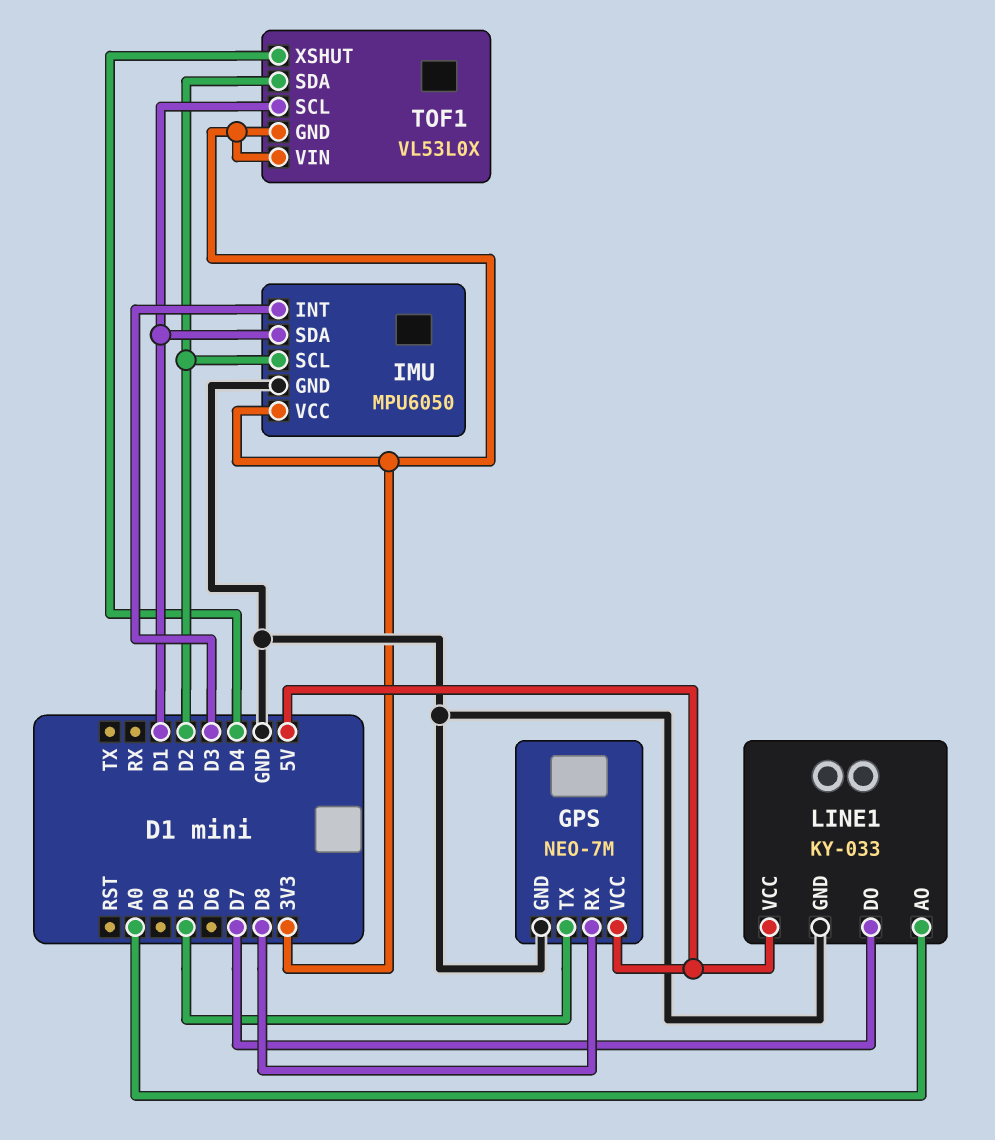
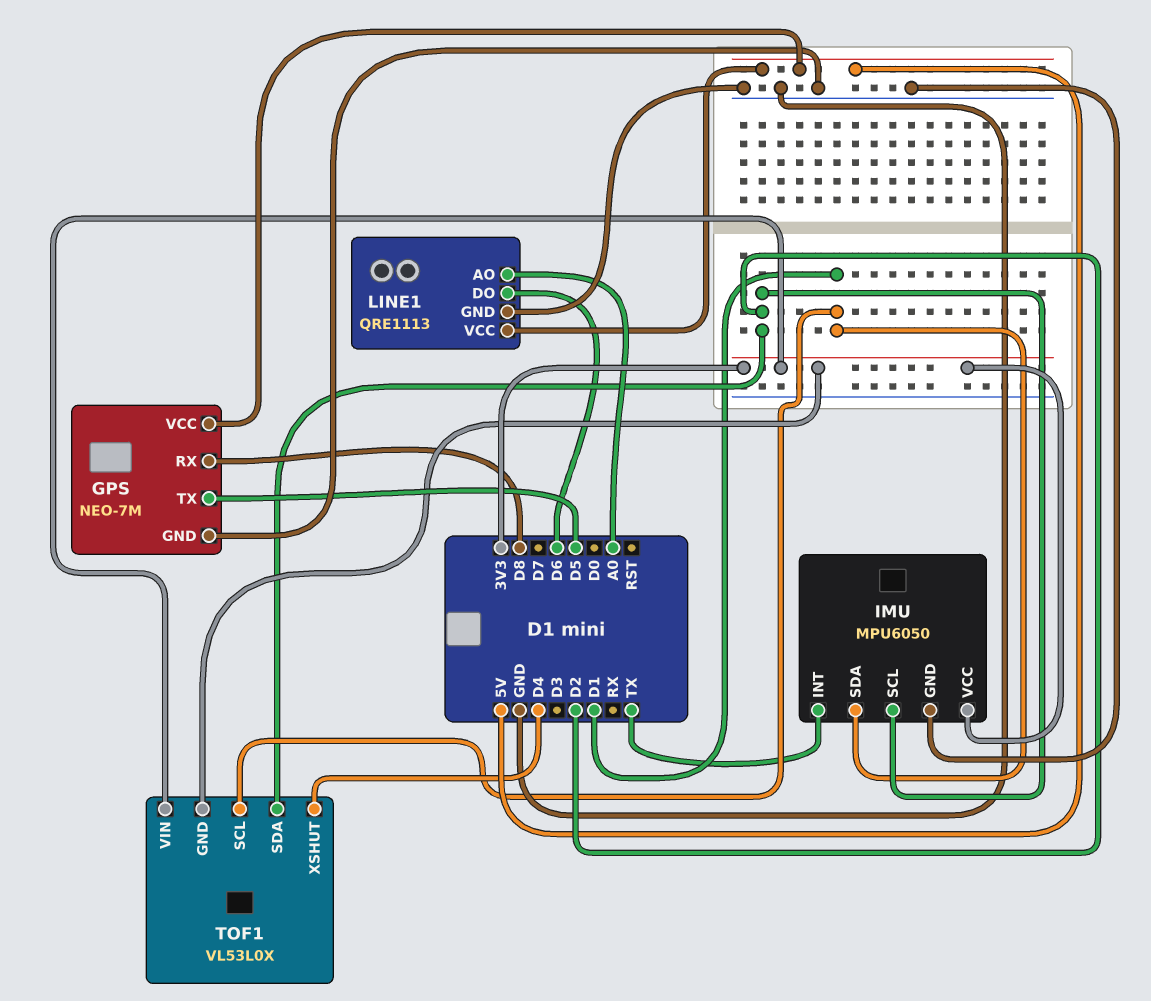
IMU pin INT: D3 -> TX
LINE1: KY-033 -> QRE1113
LINE1 pin DO: D7 -> D6

